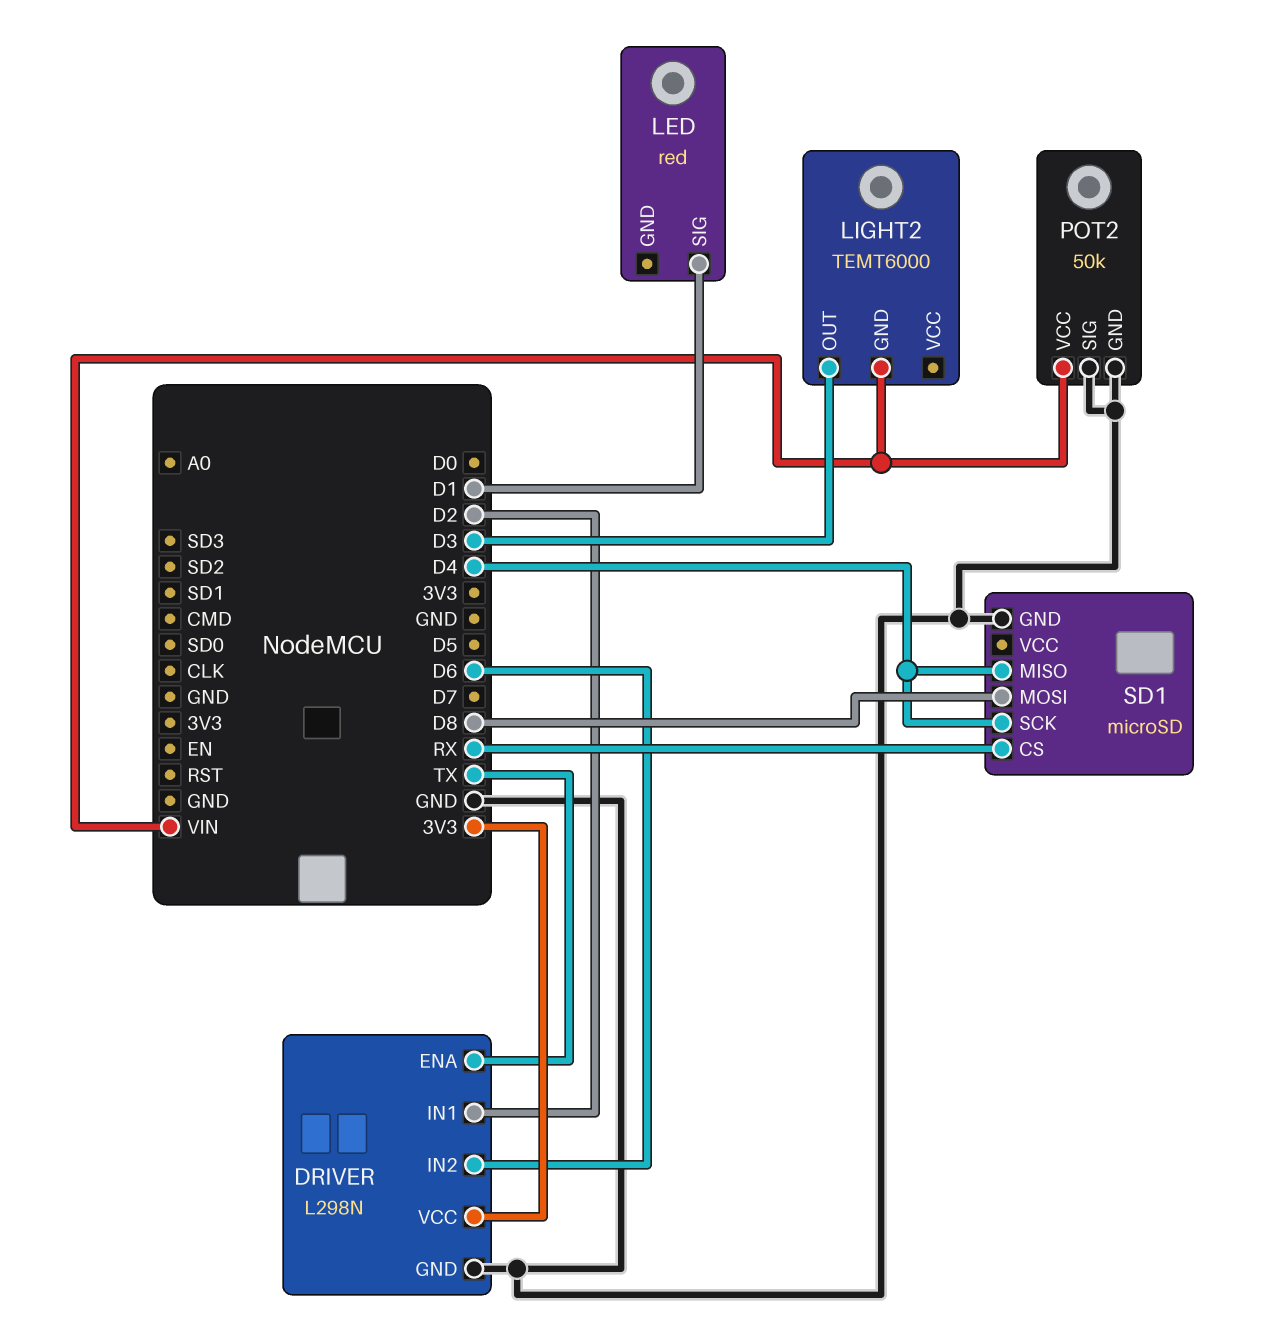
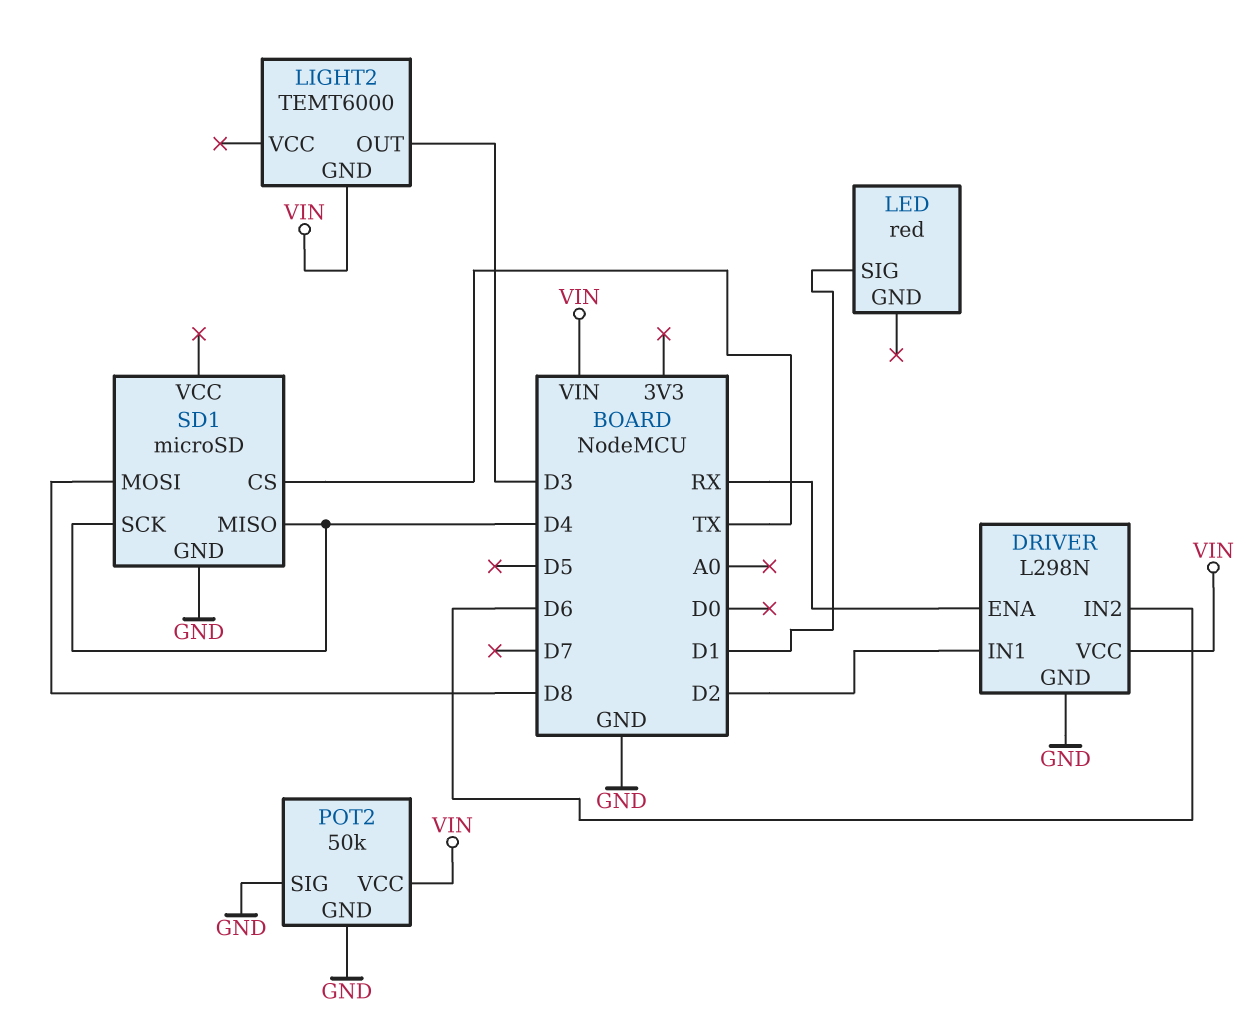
DRIVER pin ENA: TX -> RX
DRIVER pin VCC: 3V3 -> VIN
SD1 pin CS: RX -> TX

